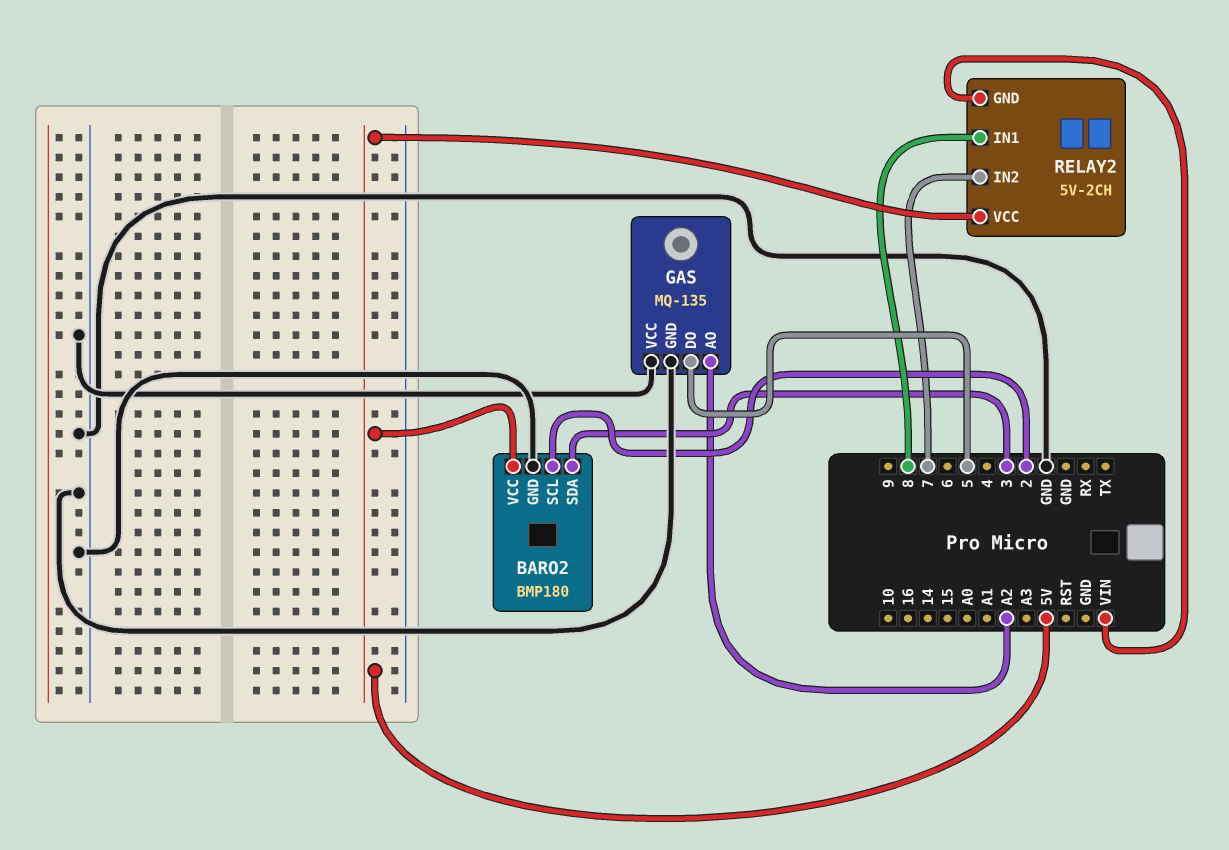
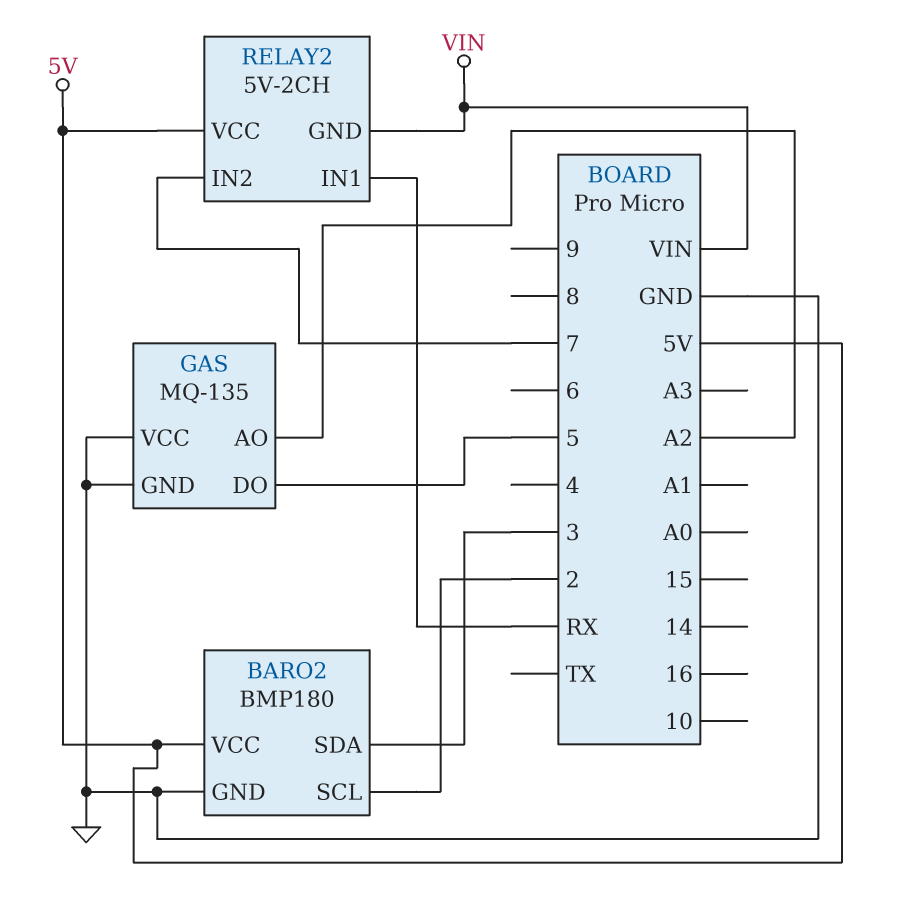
RELAY2 pin IN1: 8 -> RX

